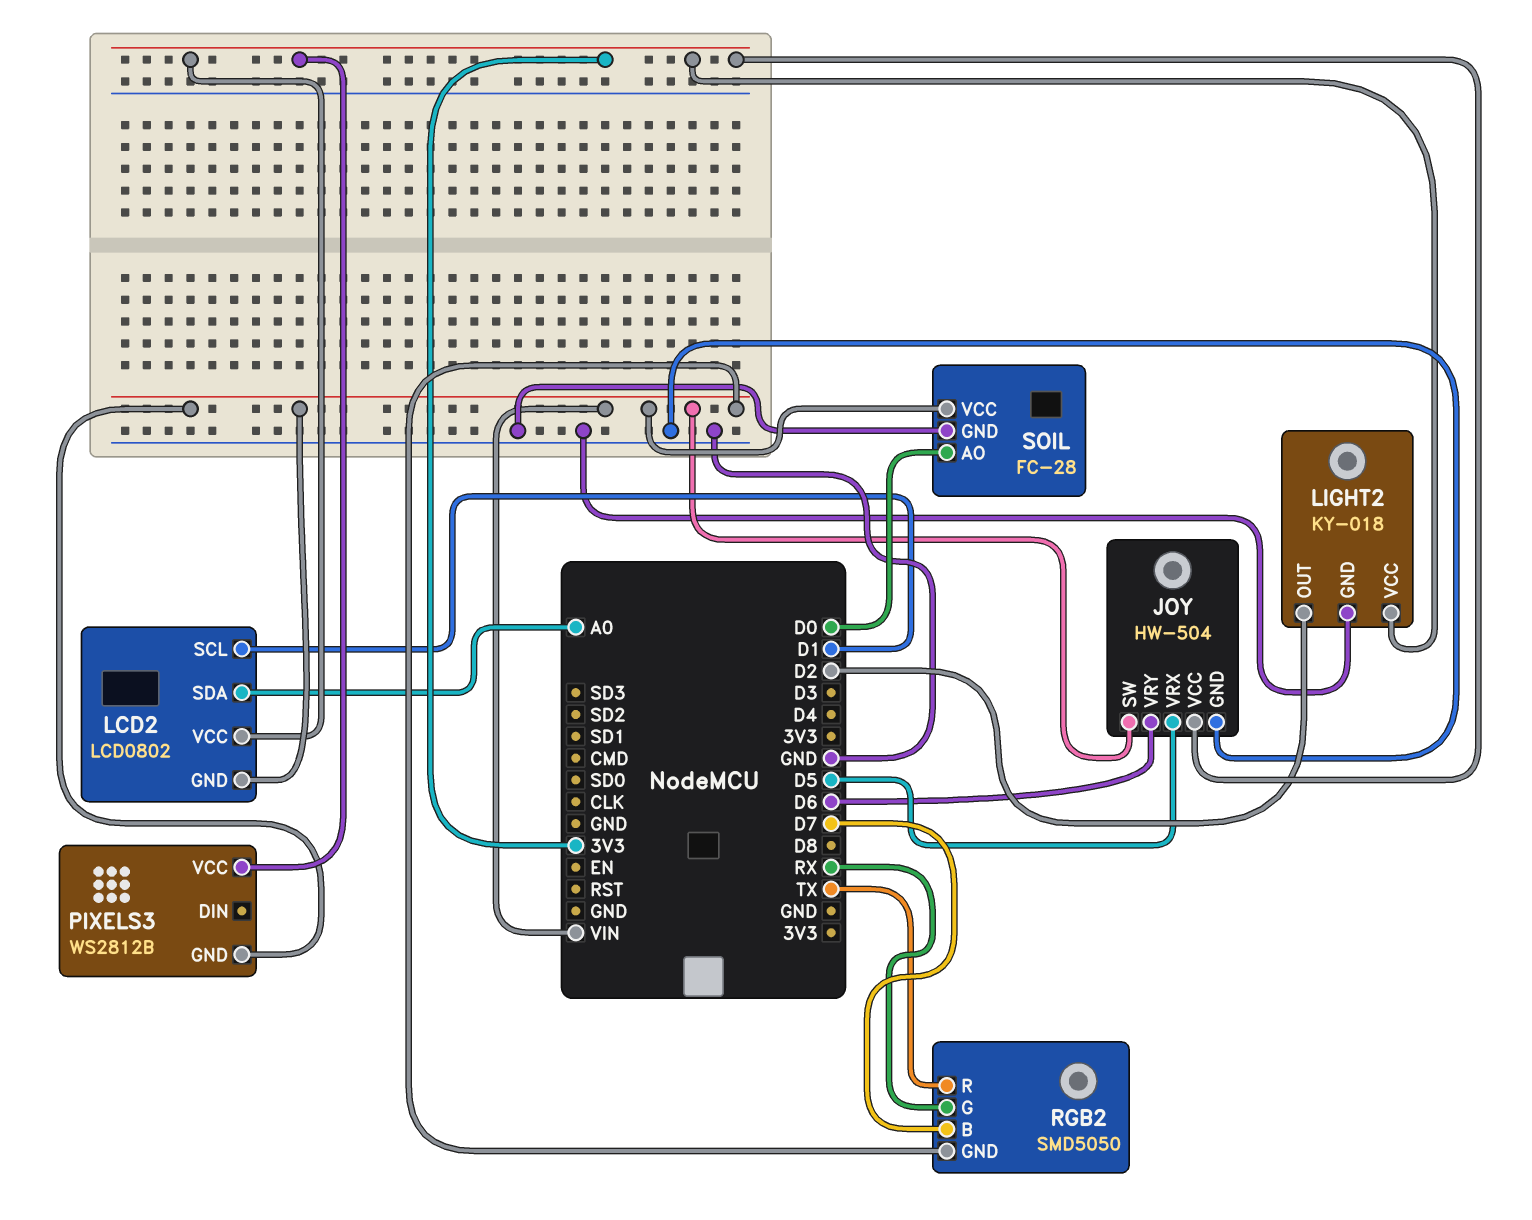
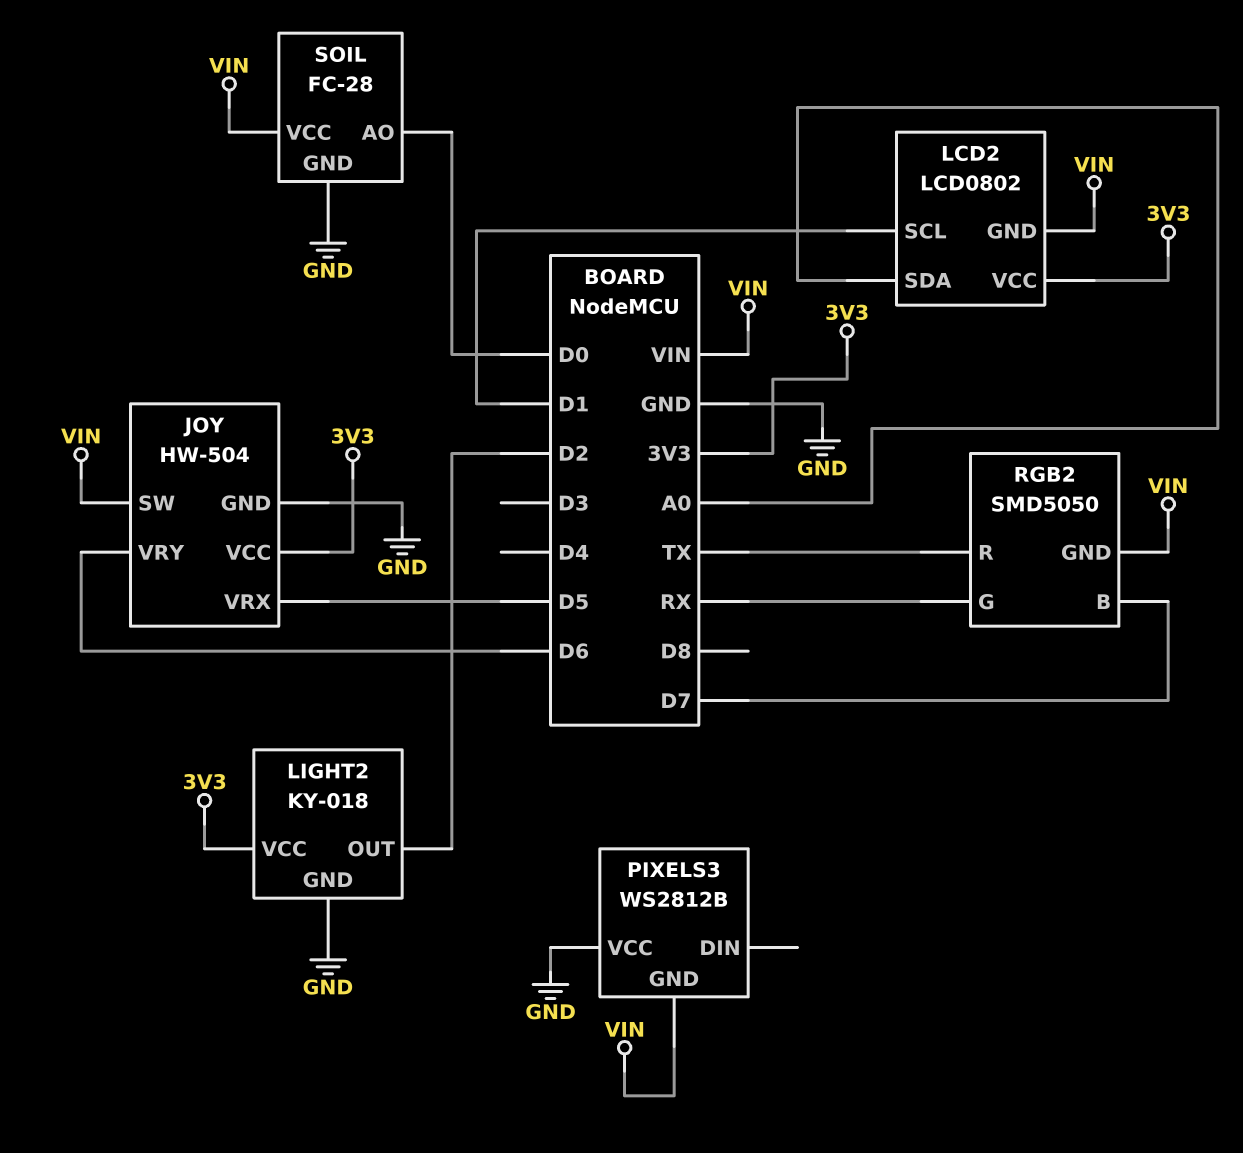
PIXELS3 pin VCC: 3V3 -> GND

